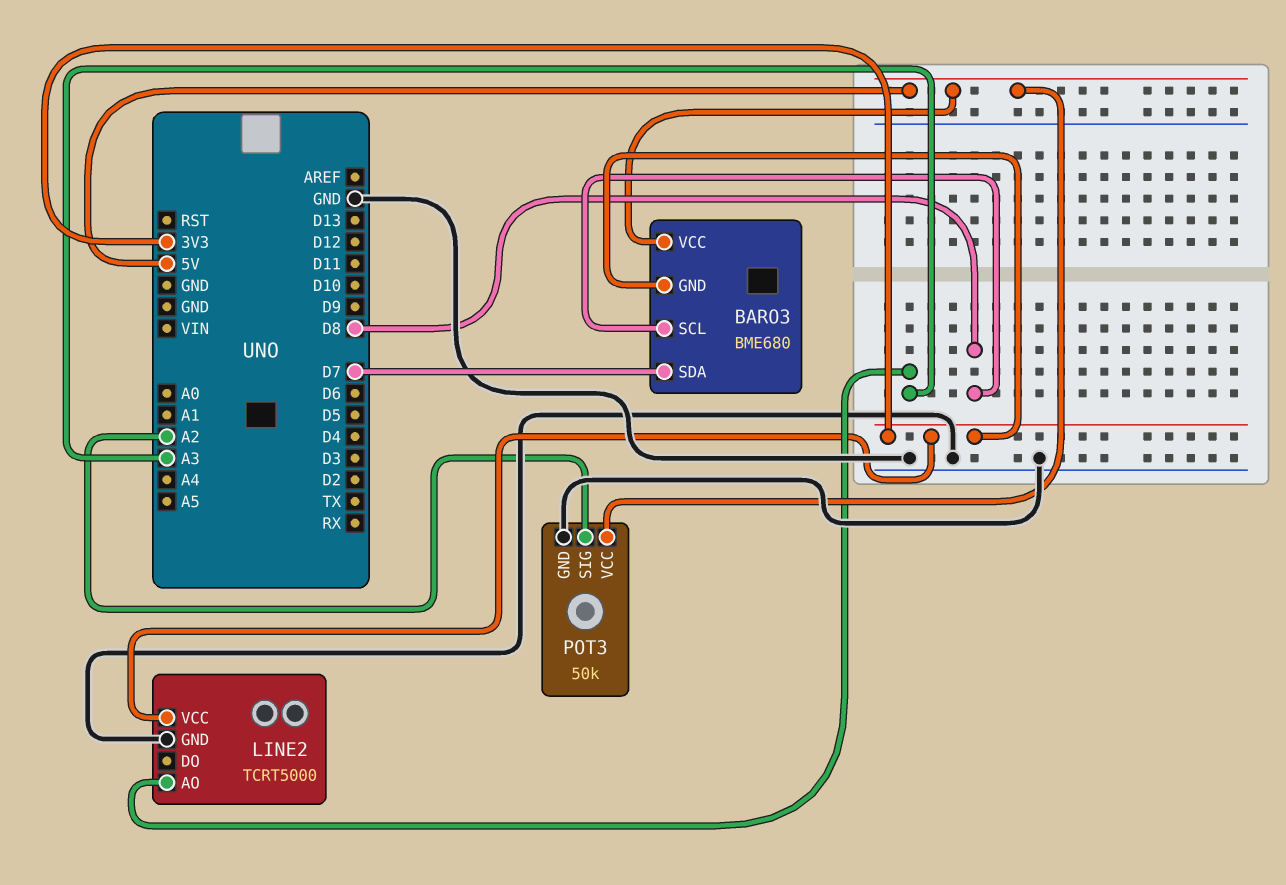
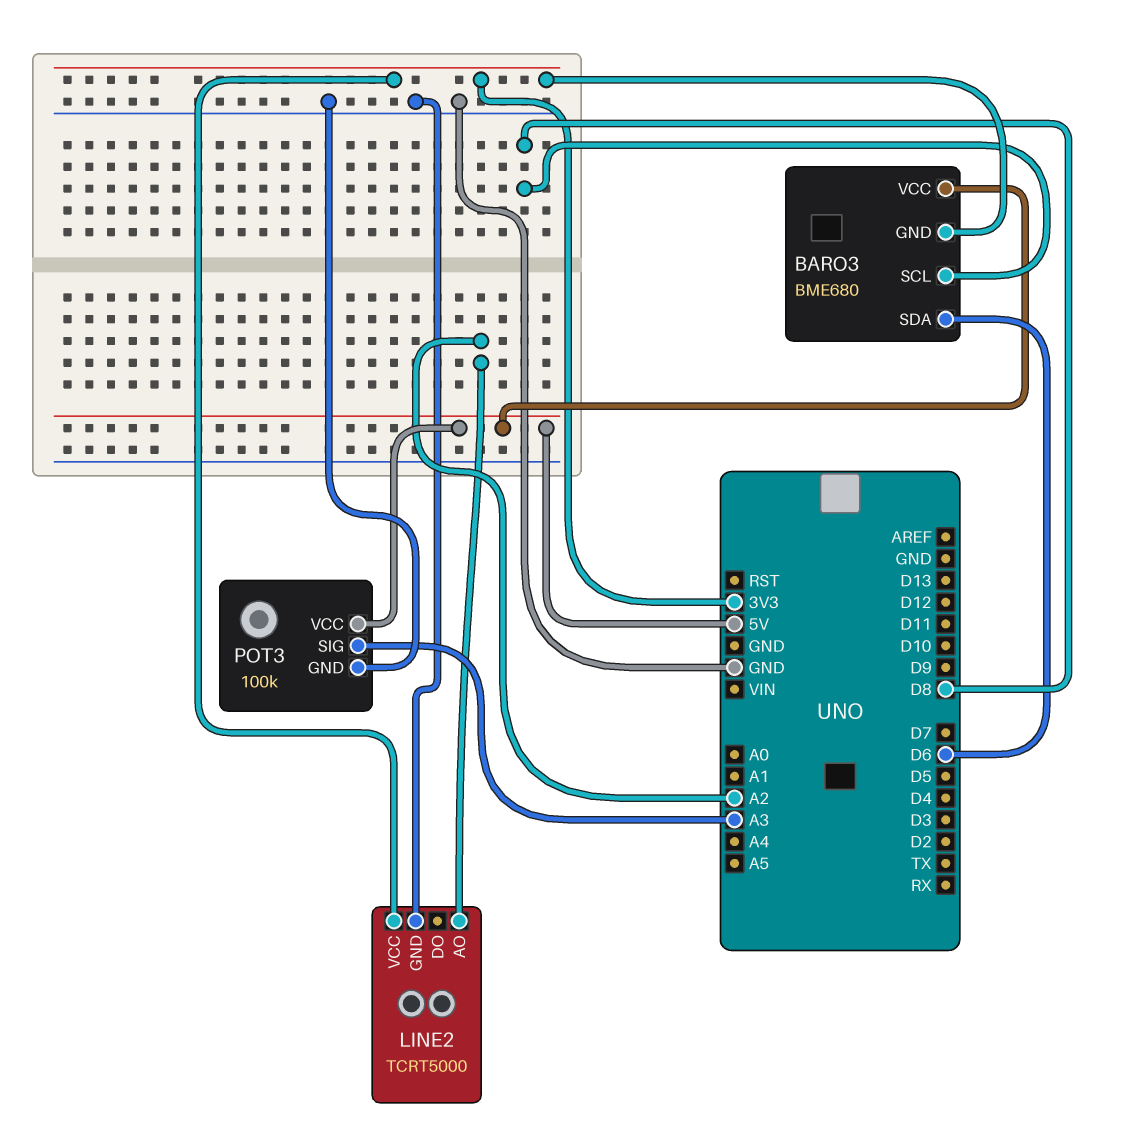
BARO3 pin SDA: D7 -> D6
LINE2 pin AO: A3 -> A2
POT3: 50k -> 100k
POT3 pin SIG: A2 -> A3

